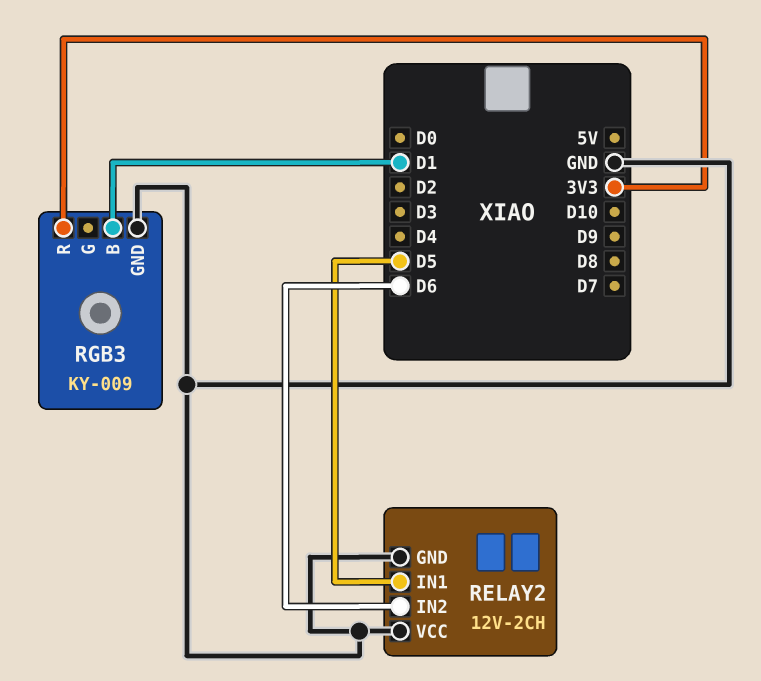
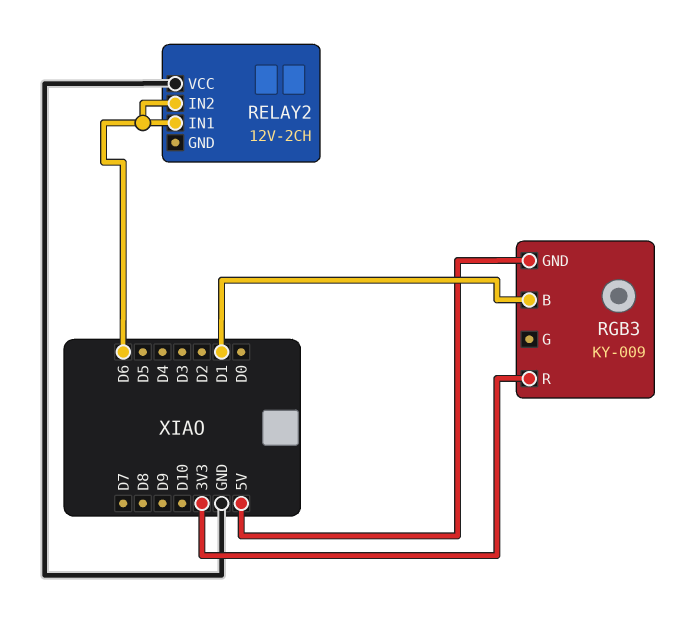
RELAY2 pin GND: GND -> none
RELAY2 pin IN1: D5 -> D6
RGB3 pin GND: GND -> 5V

